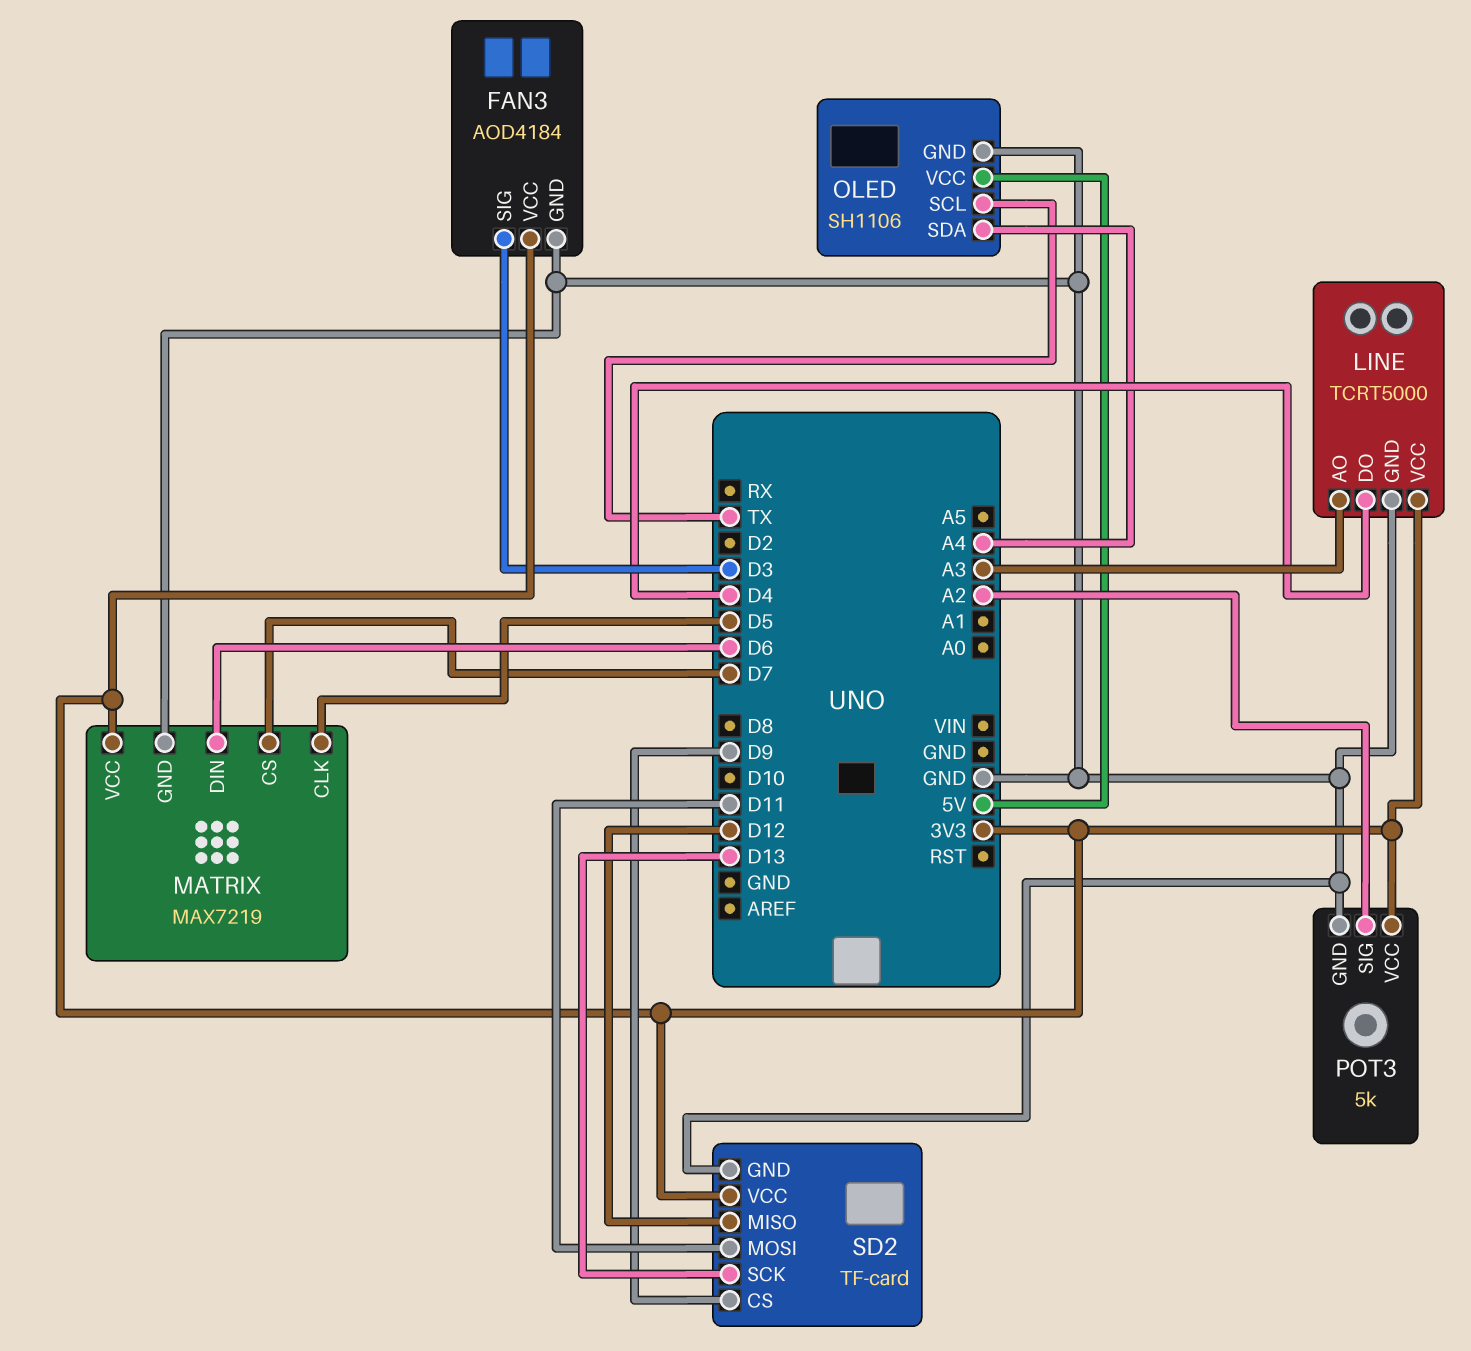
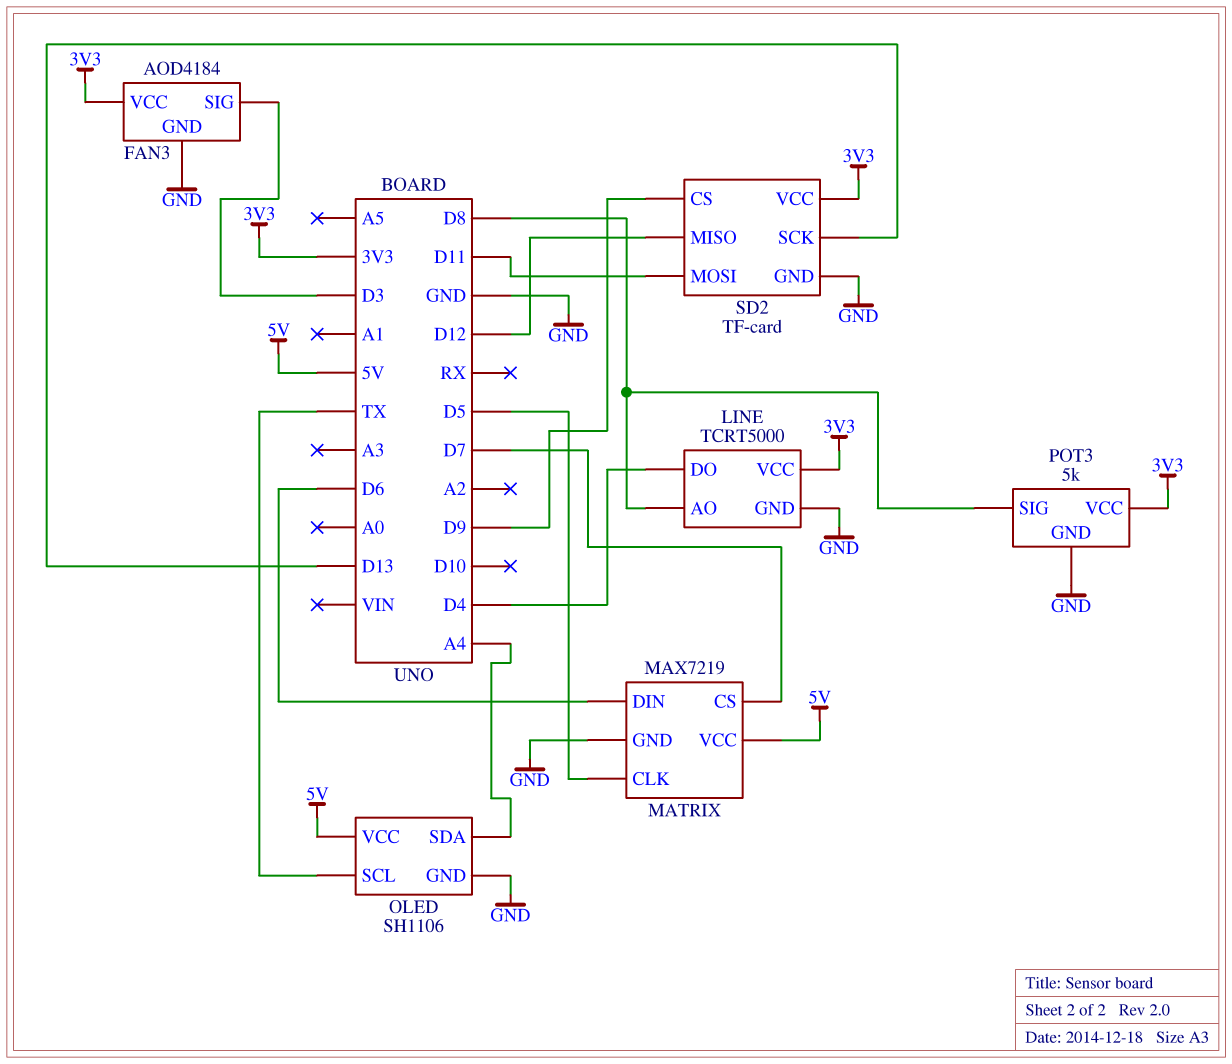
LINE pin AO: A3 -> D8
MATRIX pin VCC: 3V3 -> 5V
POT3 pin SIG: A2 -> D8

